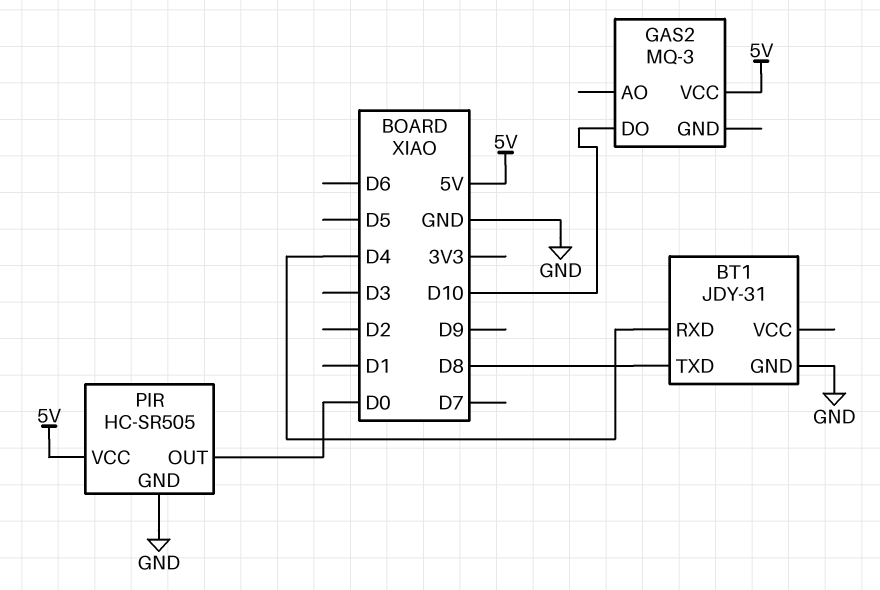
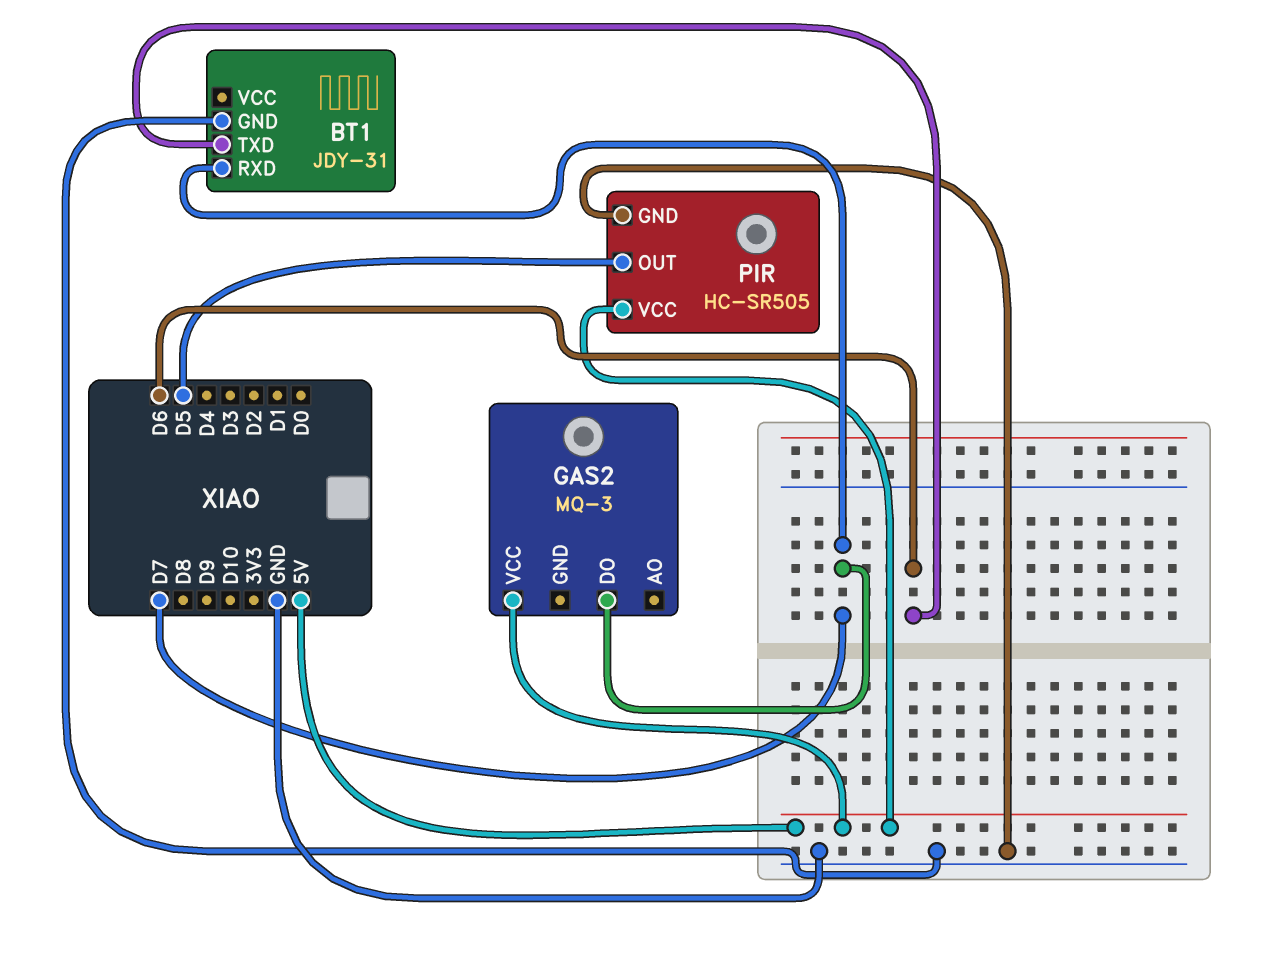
BT1 pin RXD: D4 -> D7
BT1 pin TXD: D8 -> D6
GAS2 pin DO: D10 -> D7
PIR pin OUT: D0 -> D5

